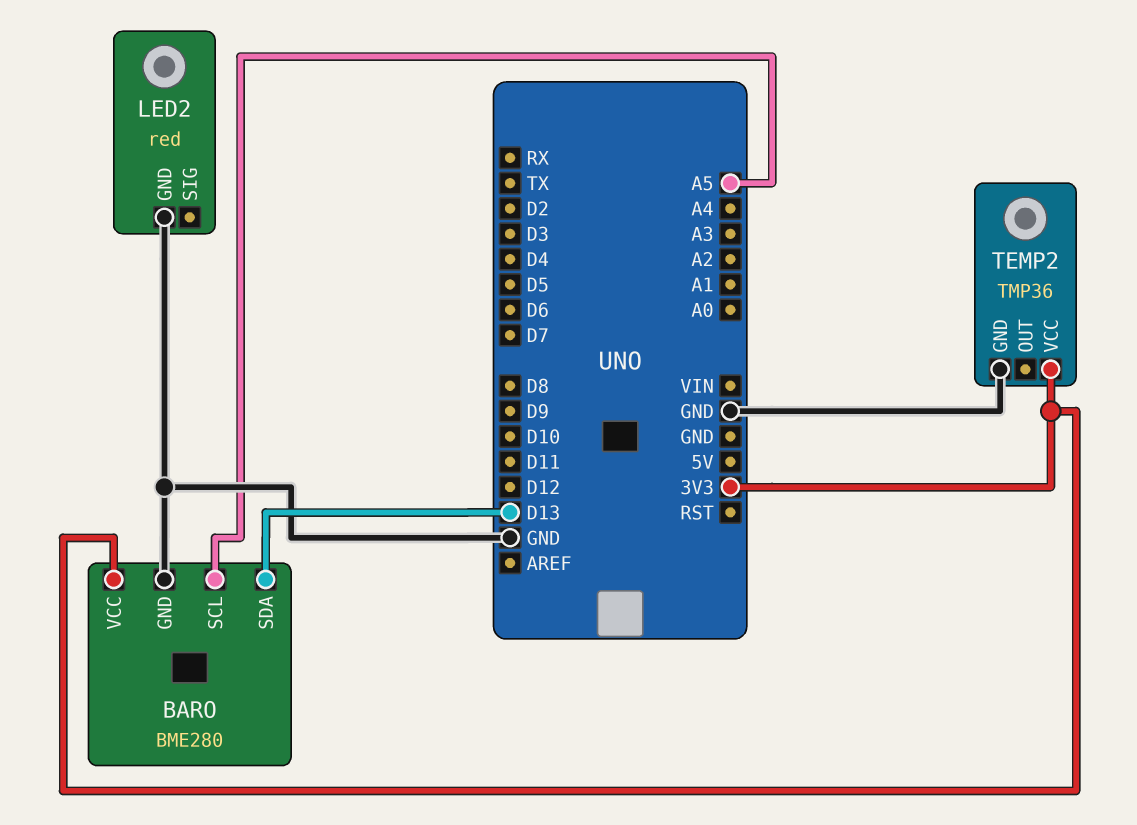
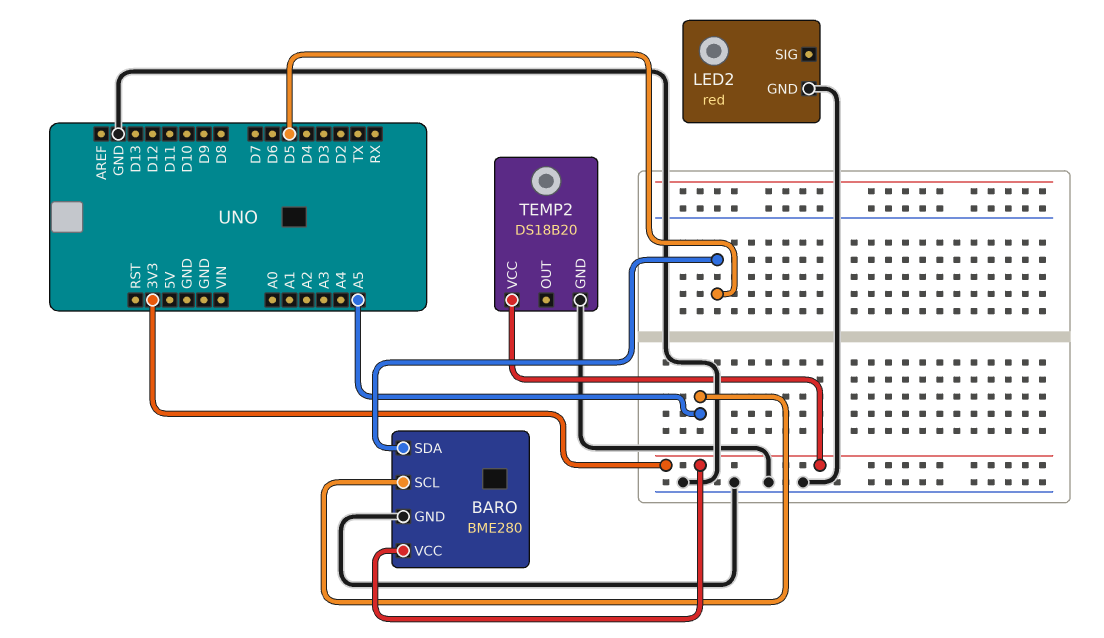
BARO pin SDA: D13 -> D5
TEMP2: TMP36 -> DS18B20

